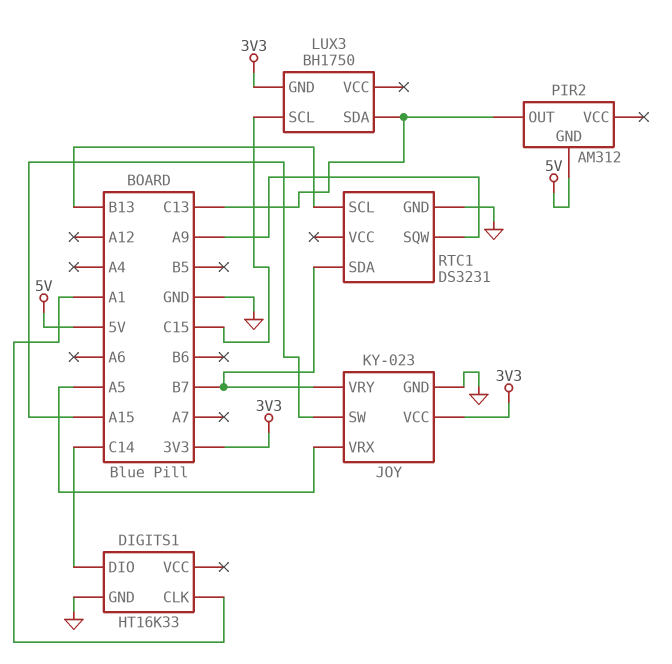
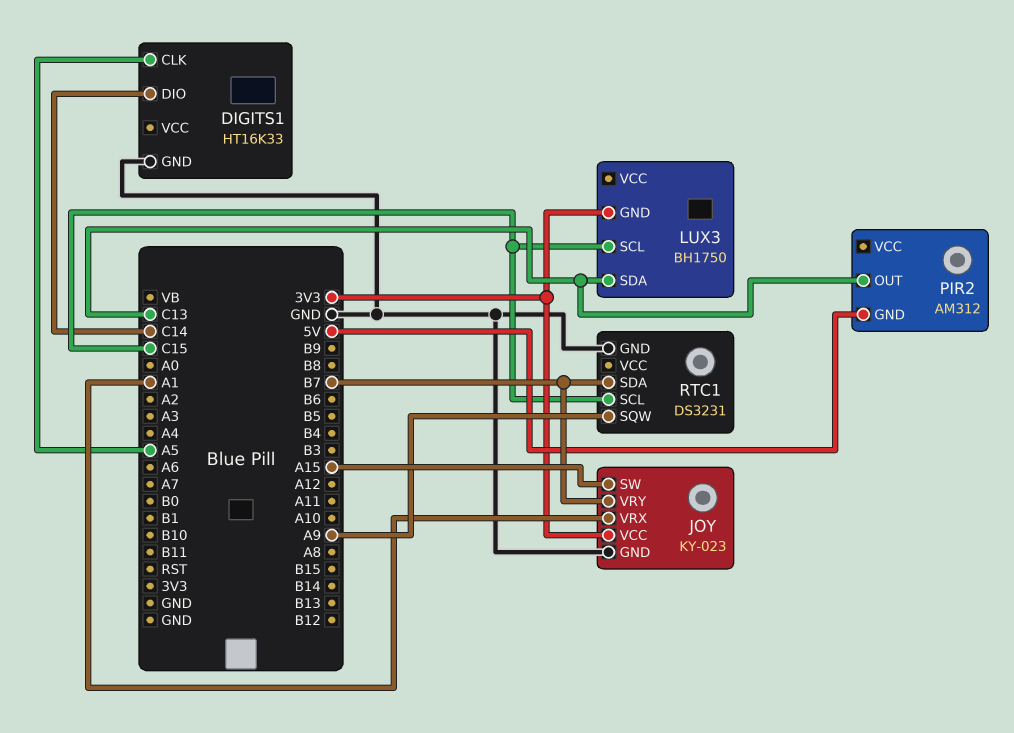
DIGITS1 pin CLK: A1 -> A5
JOY pin VRX: A5 -> A1
RTC1 pin SCL: B13 -> C15

